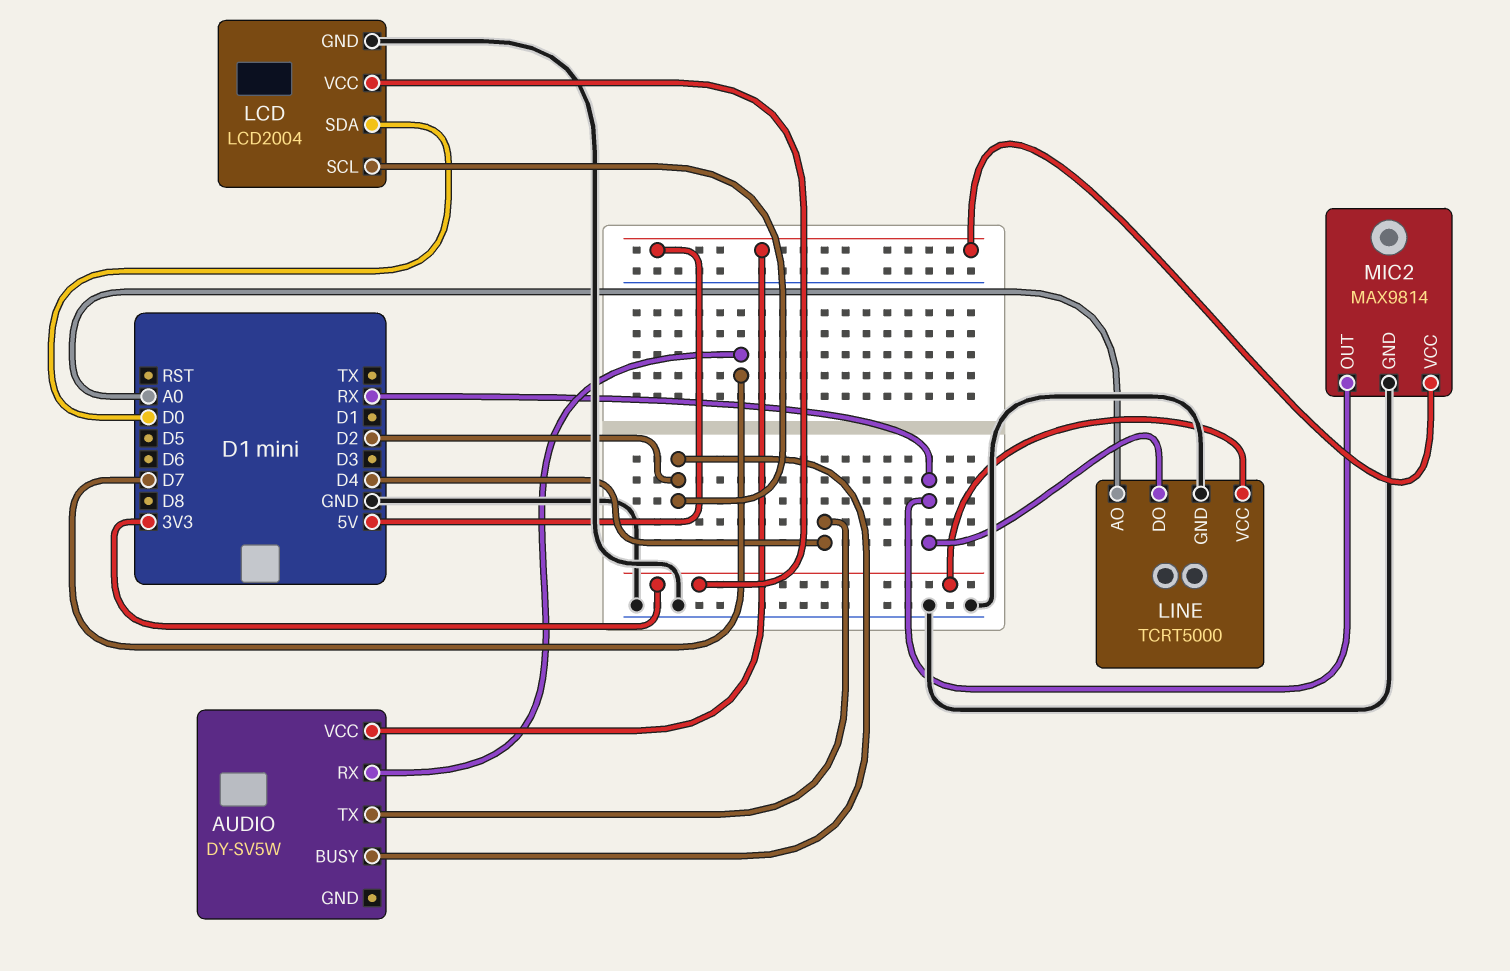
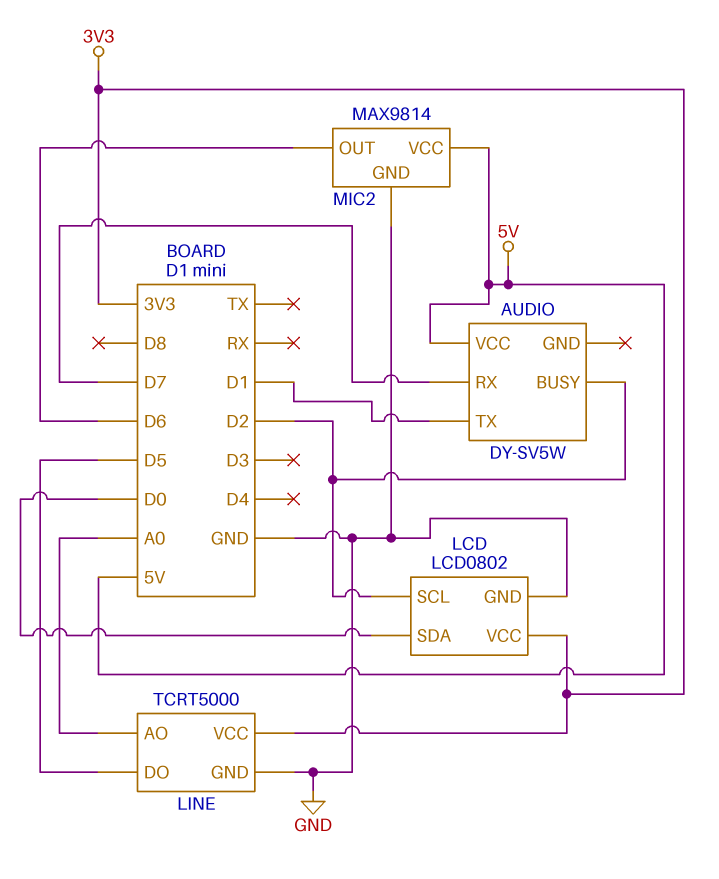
AUDIO pin TX: D4 -> D1
LCD: LCD2004 -> LCD0802
LINE pin DO: RX -> D5
MIC2 pin OUT: RX -> D6

